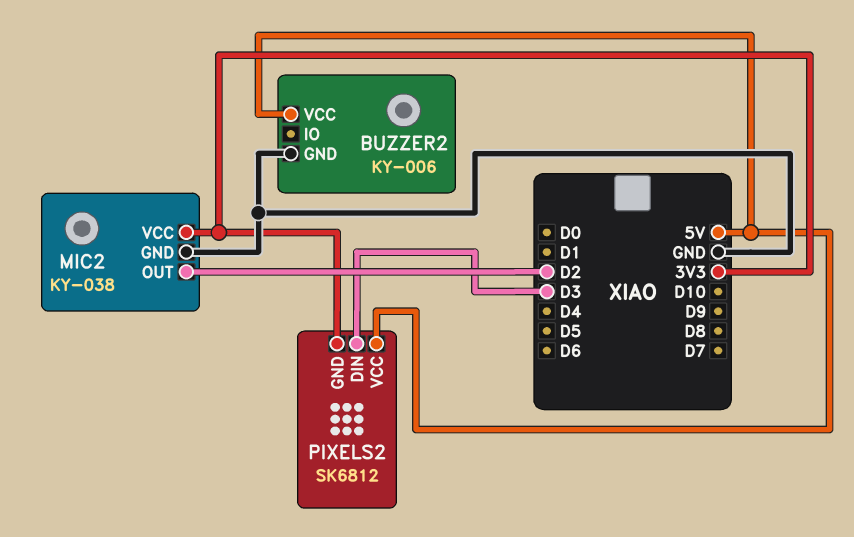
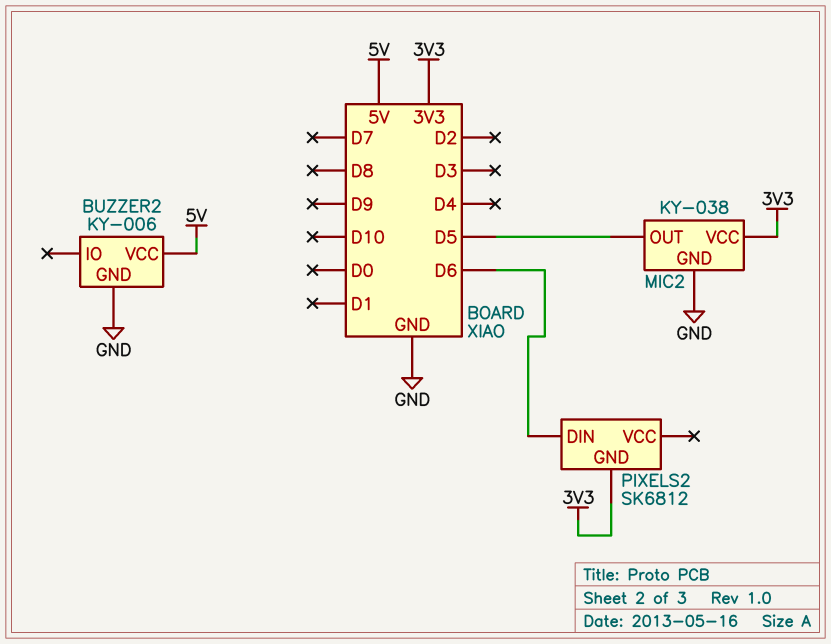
MIC2 pin OUT: D2 -> D5
PIXELS2 pin DIN: D3 -> D6
PIXELS2 pin VCC: 5V -> none

